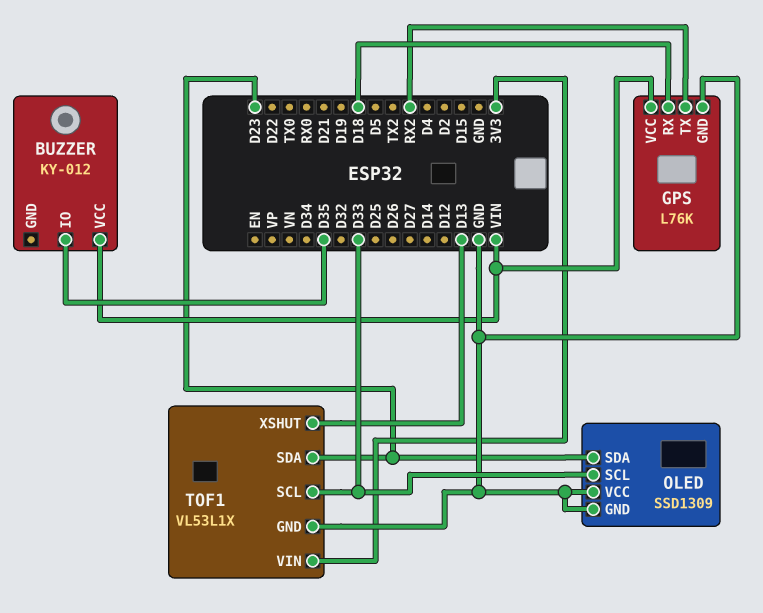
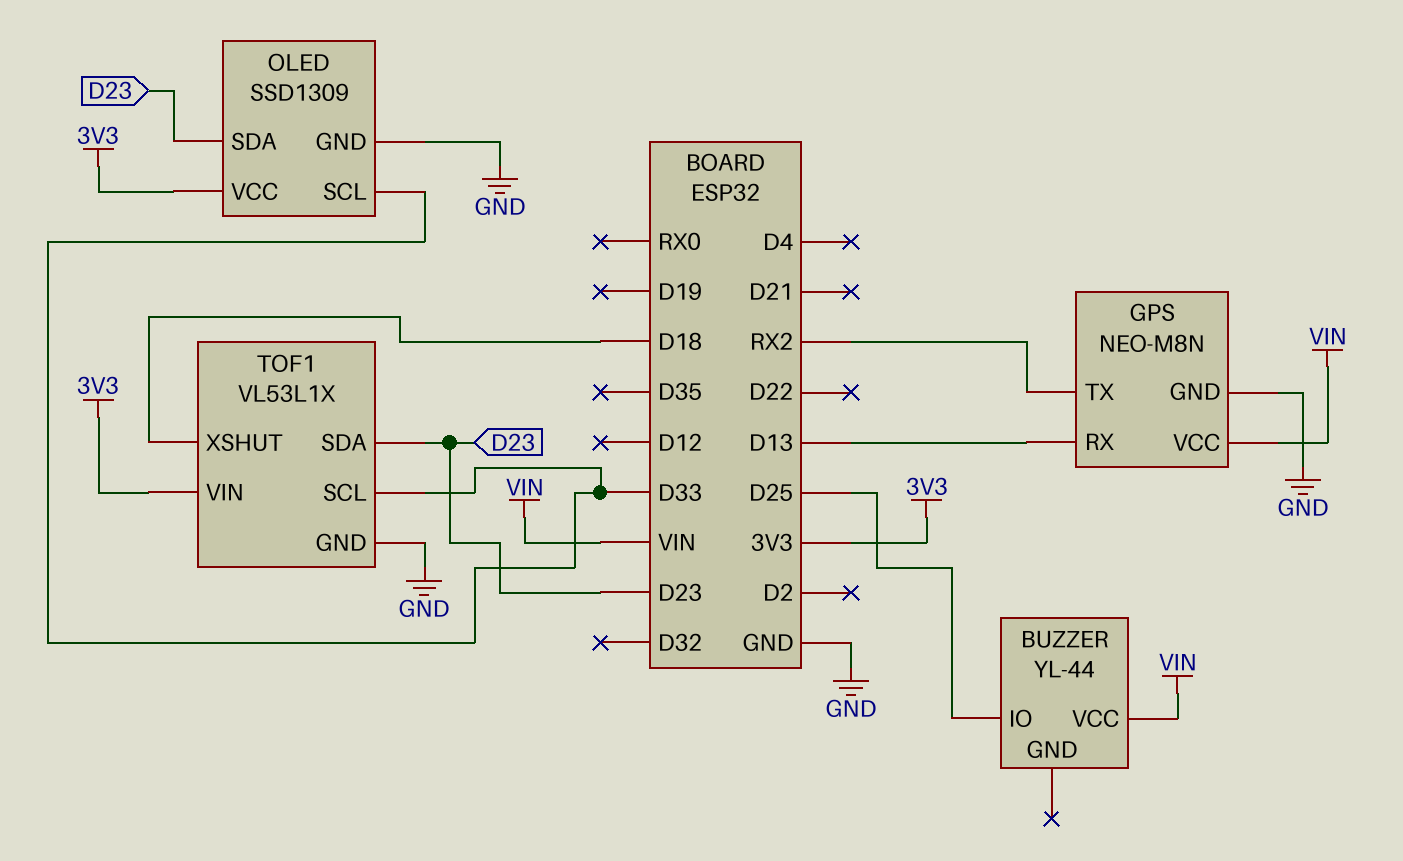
BUZZER: KY-012 -> YL-44
BUZZER pin IO: D35 -> D25
GPS: L76K -> NEO-M8N
GPS pin RX: D18 -> D13
OLED pin VCC: GND -> 3V3
TOF1 pin XSHUT: D13 -> D18

